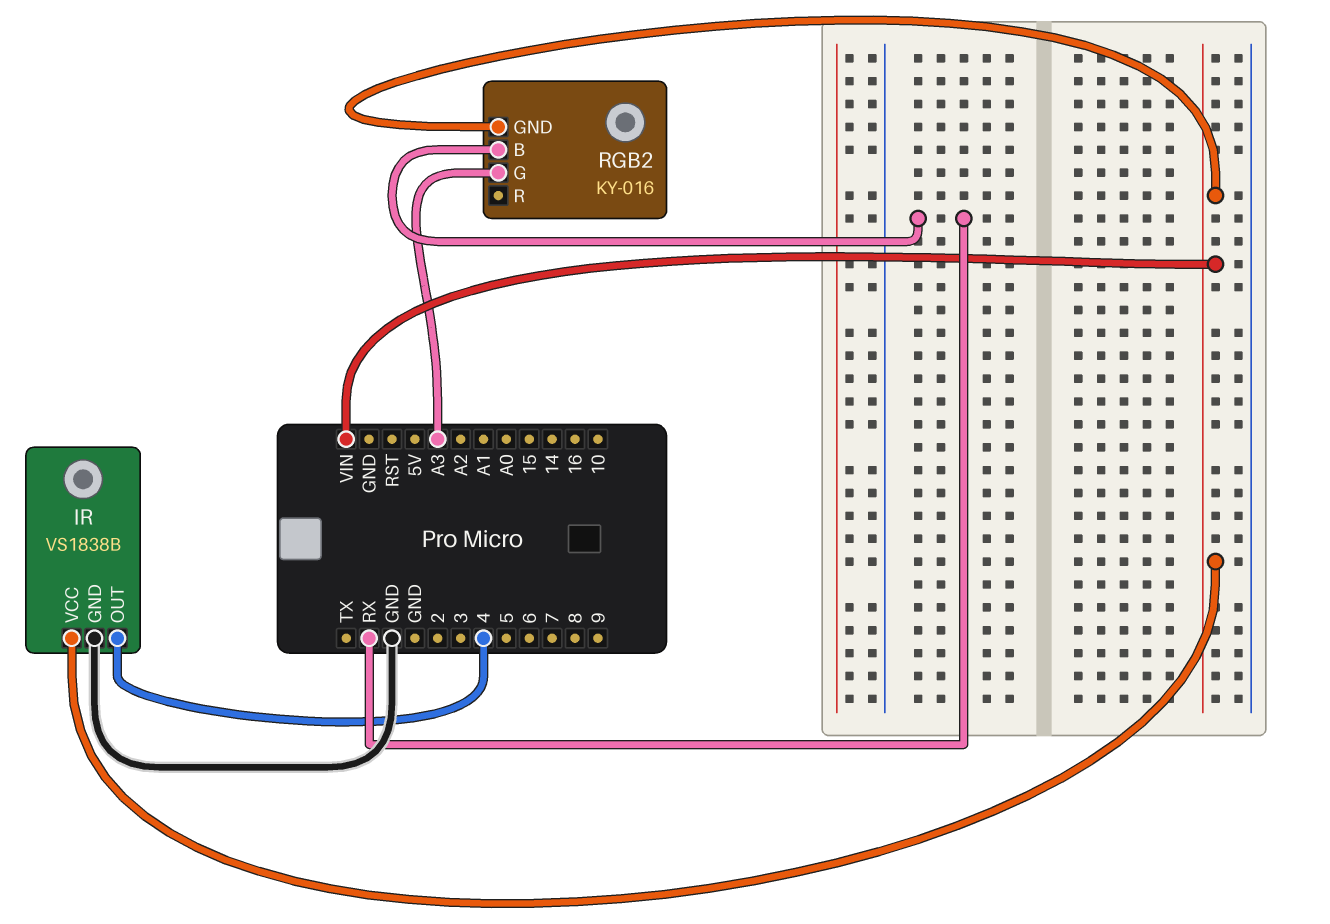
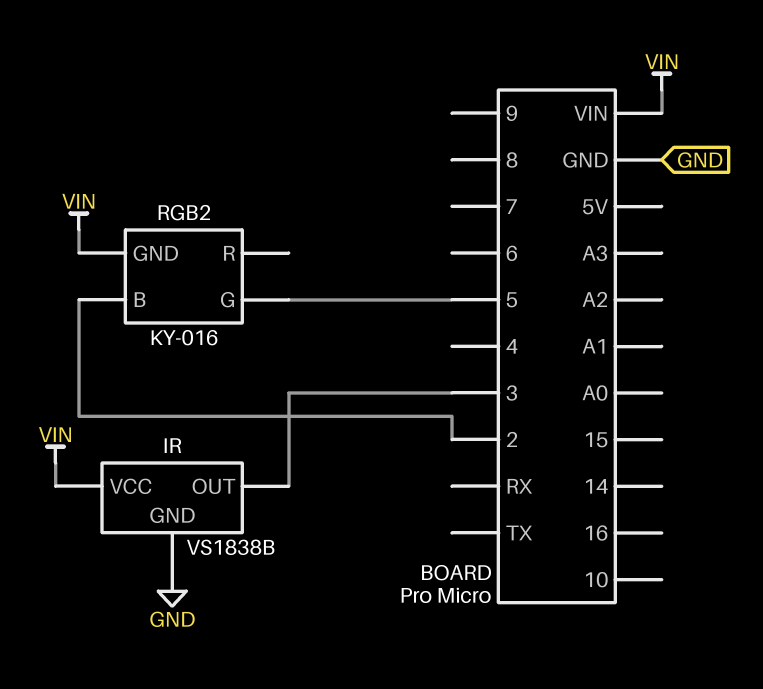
IR pin OUT: 4 -> 3
RGB2 pin B: RX -> 2
RGB2 pin G: A3 -> 5

